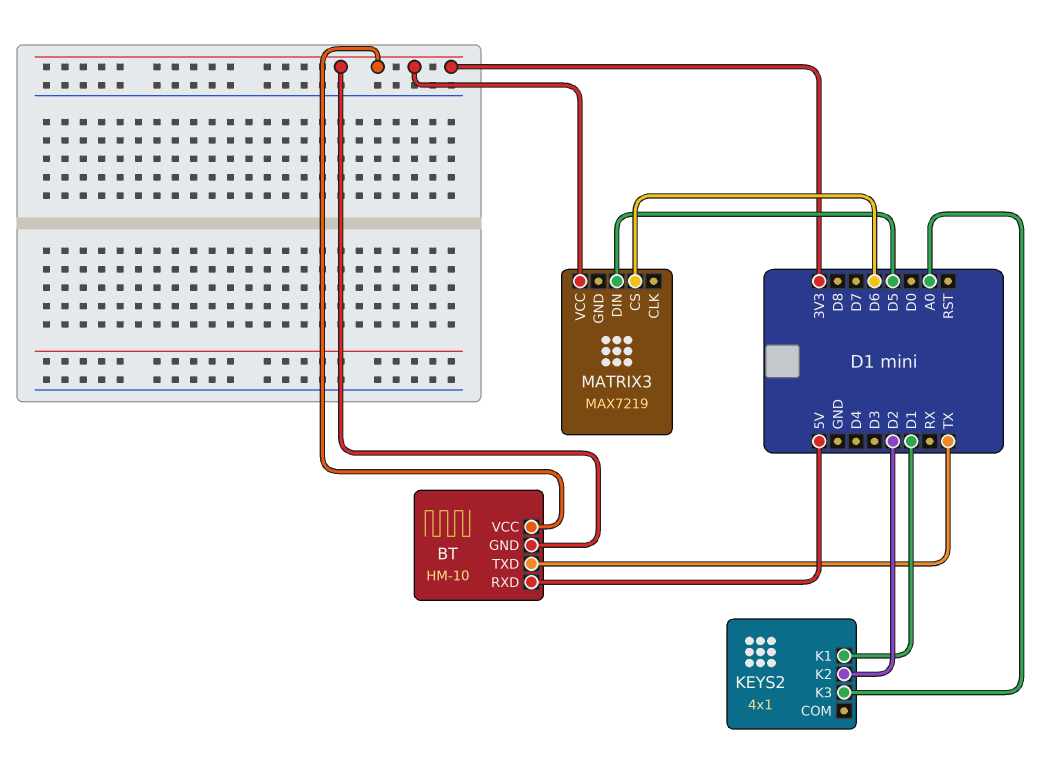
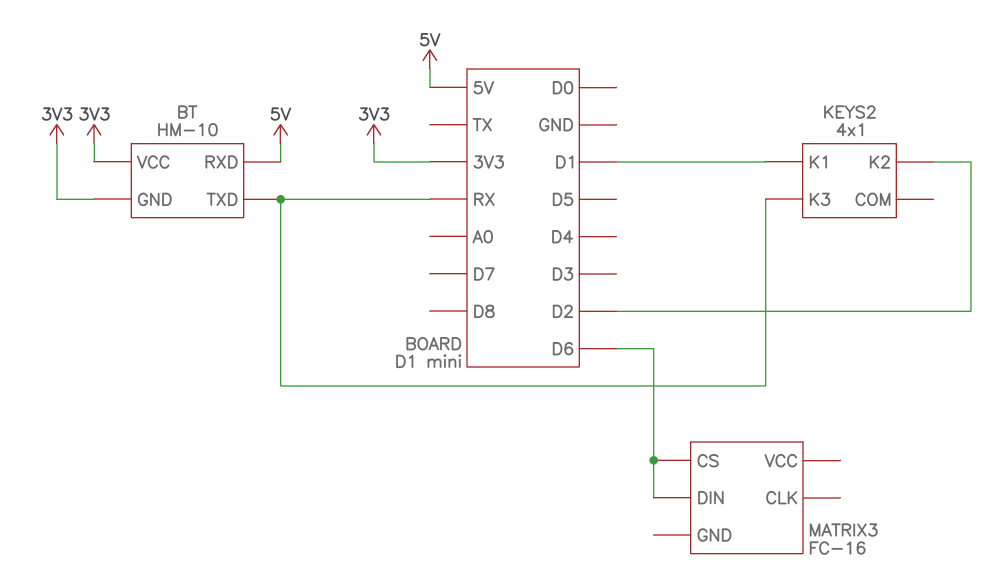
BT pin TXD: TX -> RX
KEYS2 pin K3: A0 -> RX
MATRIX3: MAX7219 -> FC-16
MATRIX3 pin DIN: D5 -> D6
MATRIX3 pin VCC: 3V3 -> none

